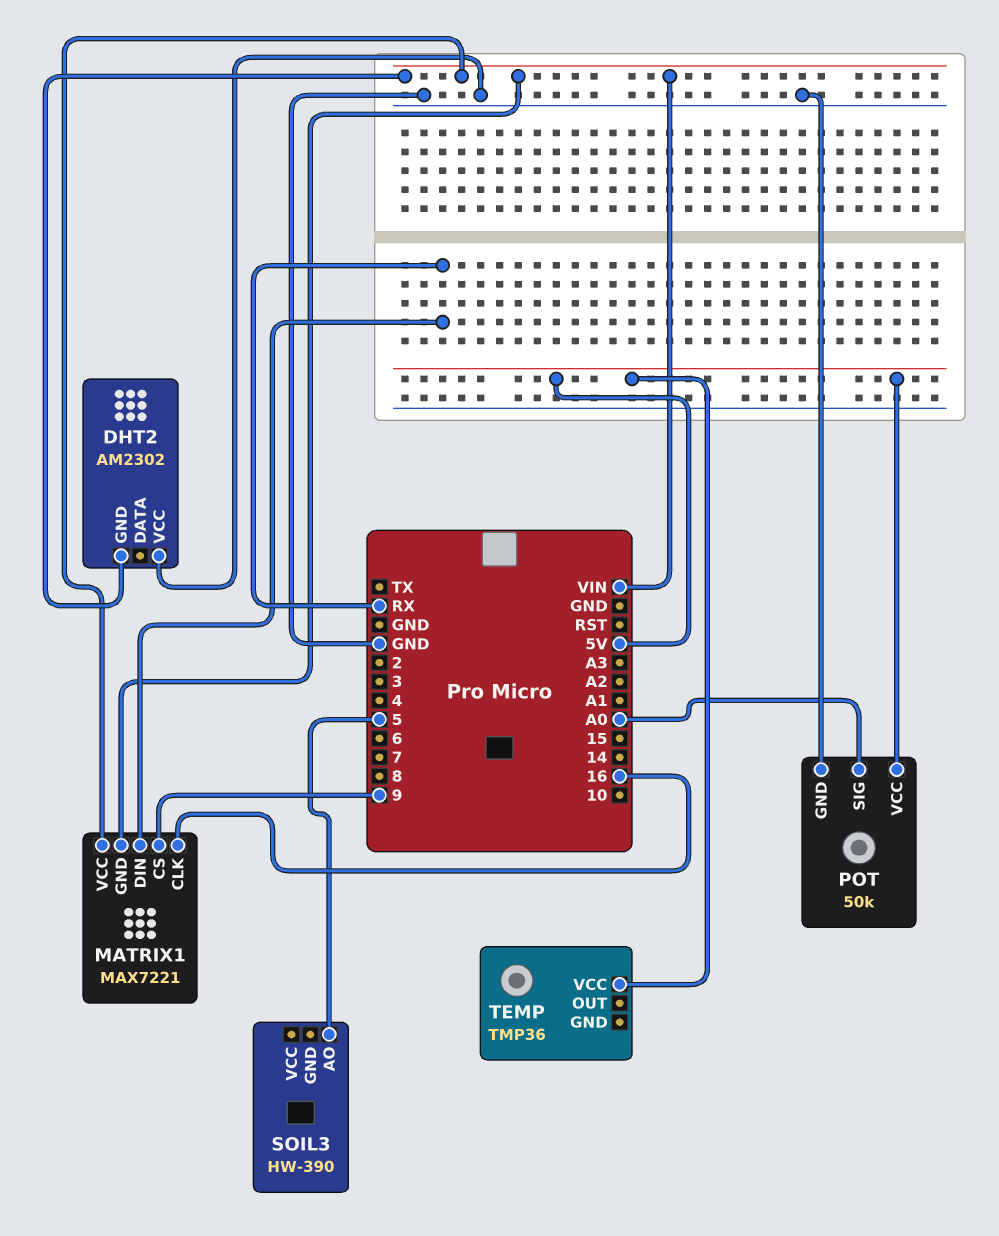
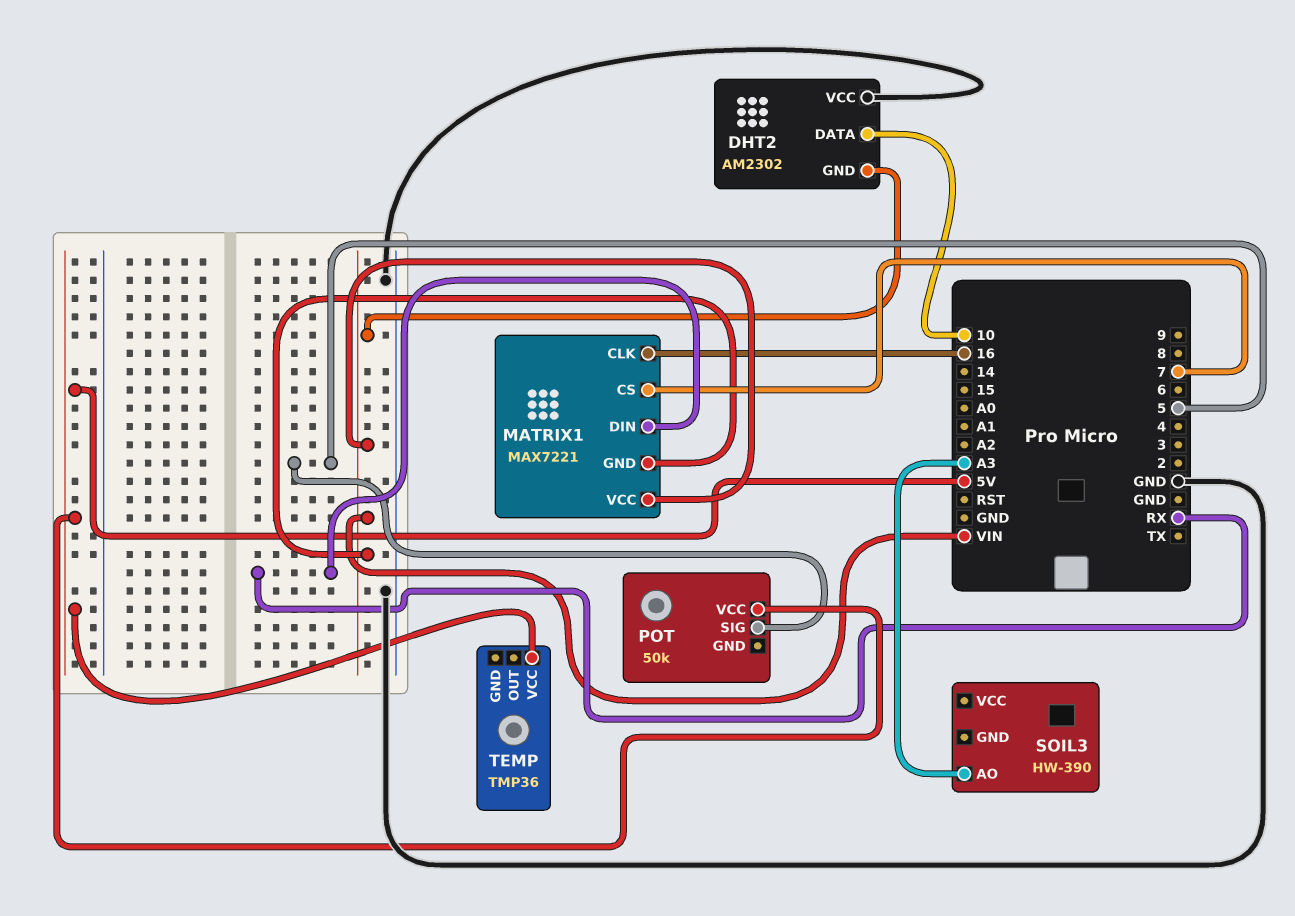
DHT2 pin DATA: none -> 10
MATRIX1 pin CS: 9 -> 7
POT pin GND: GND -> none
POT pin SIG: A0 -> 5
SOIL3 pin AO: 5 -> A3

